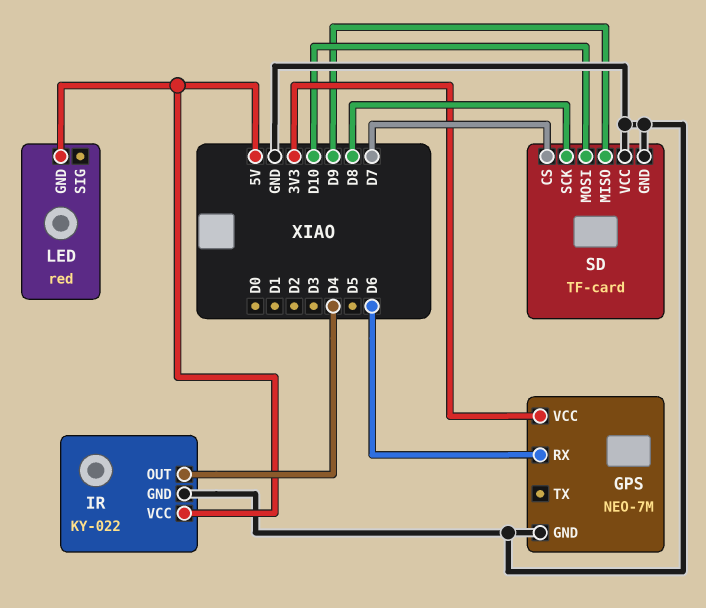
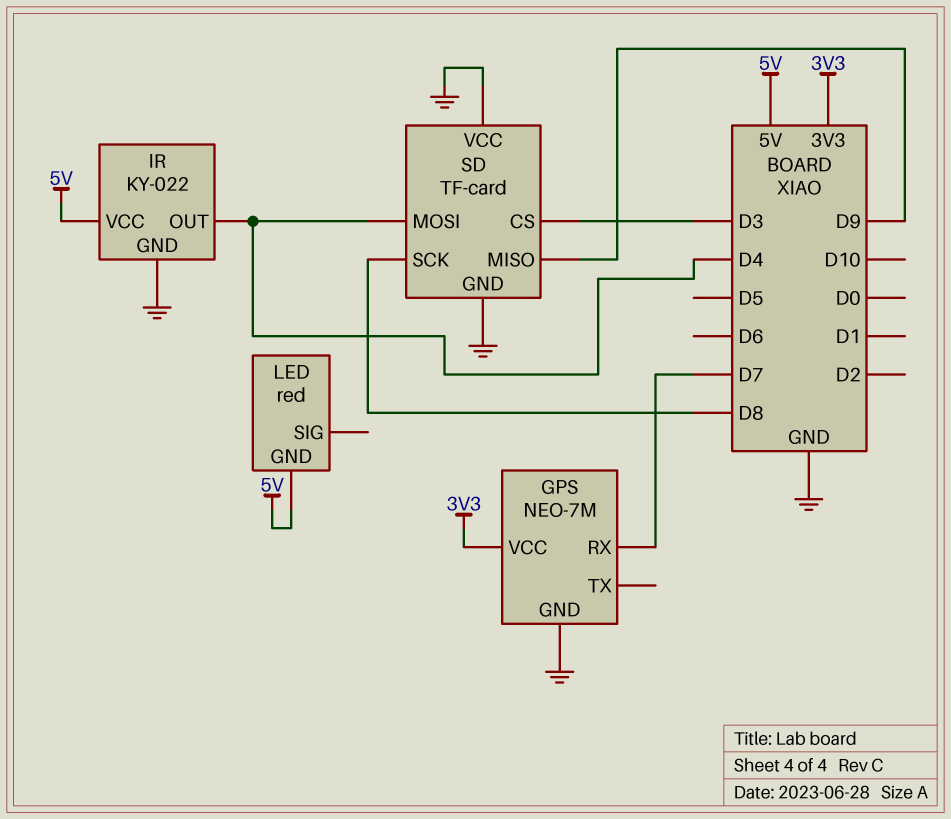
GPS pin RX: D6 -> D7
SD pin CS: D7 -> D3
SD pin MOSI: D10 -> D4

